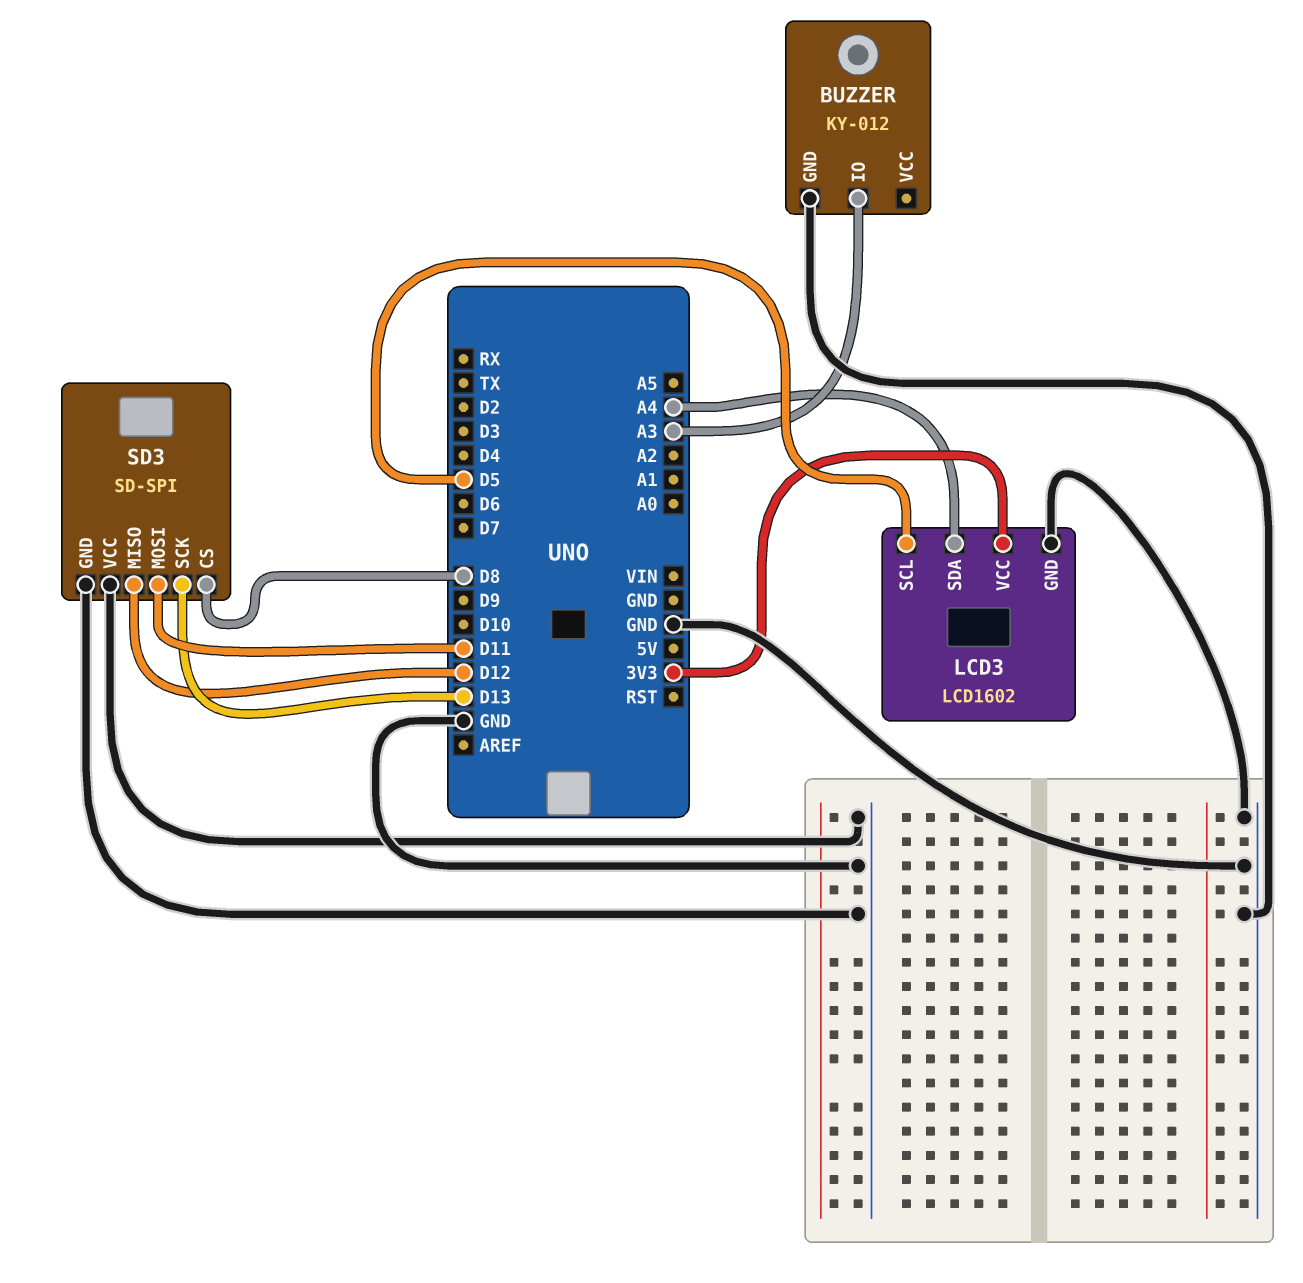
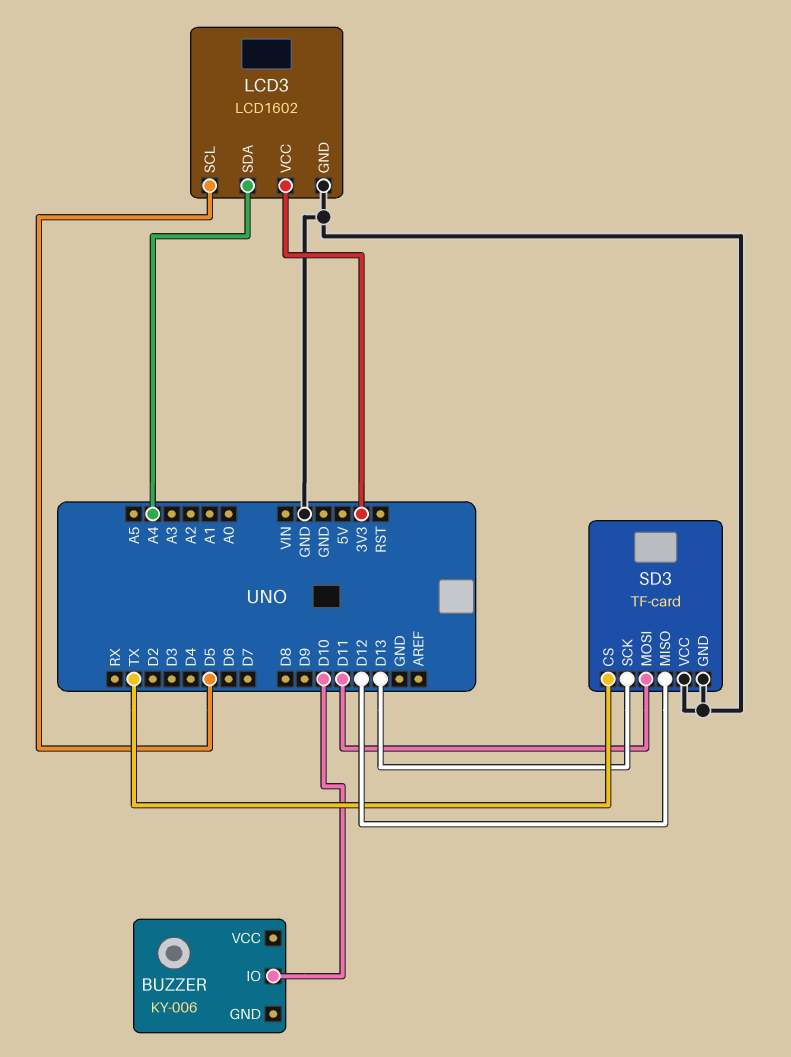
BUZZER: KY-012 -> KY-006
BUZZER pin GND: GND -> none
BUZZER pin IO: A3 -> D10
SD3: SD-SPI -> TF-card
SD3 pin CS: D8 -> TX

